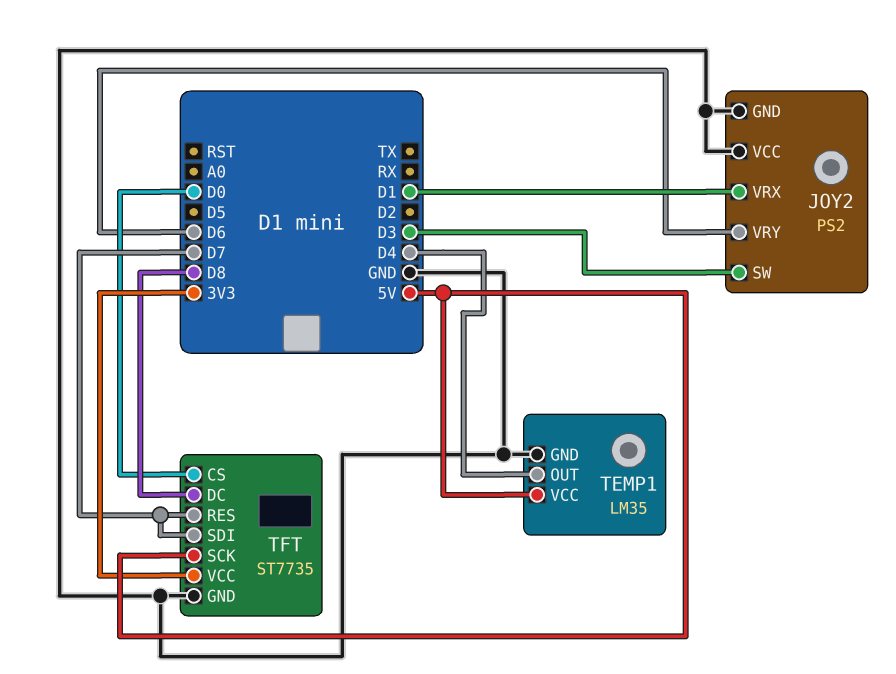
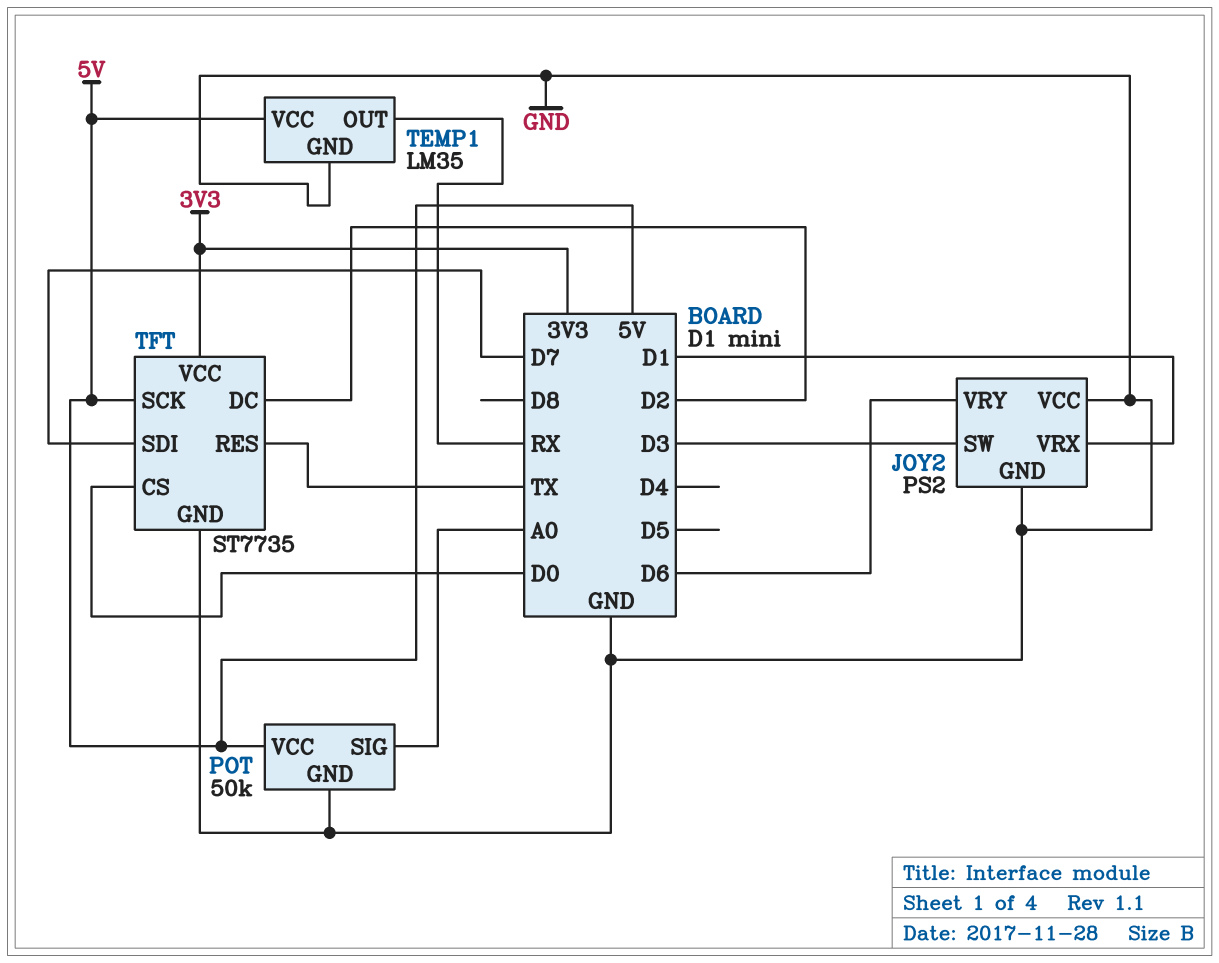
POT: none -> 50k
POT pin GND: none -> GND
POT pin SIG: none -> A0
POT pin VCC: none -> 5V
TEMP1 pin OUT: D4 -> RX
TFT pin DC: D8 -> D2
TFT pin RES: D7 -> TX

